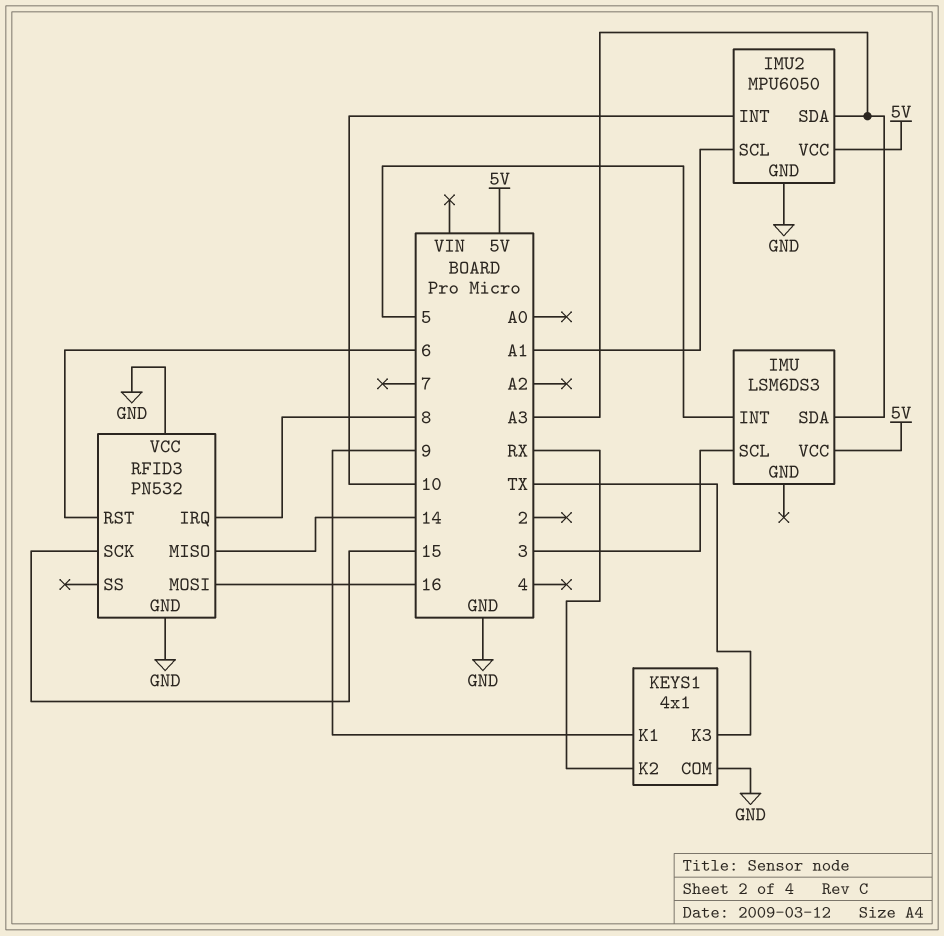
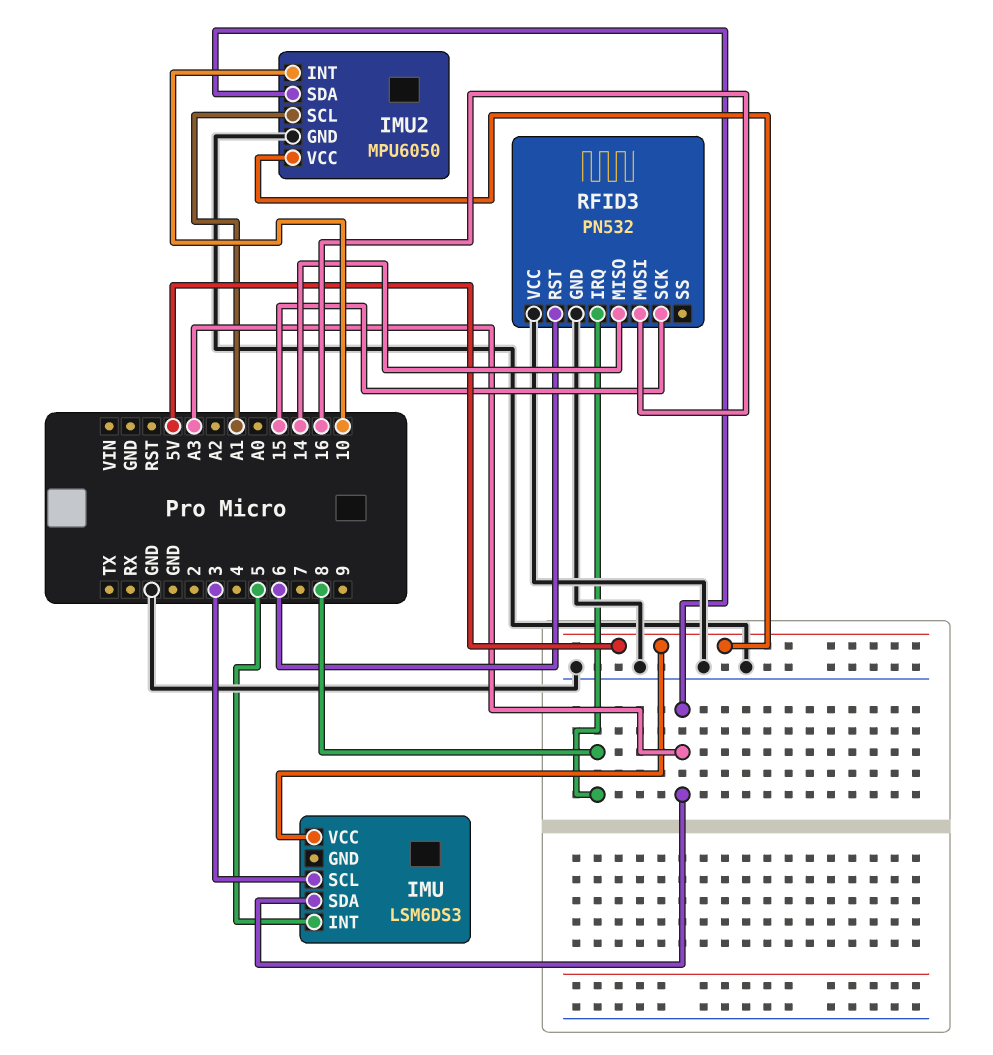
KEYS1: 4x1 -> none
KEYS1 pin COM: GND -> none
KEYS1 pin K1: 9 -> none
KEYS1 pin K2: RX -> none
KEYS1 pin K3: TX -> none

